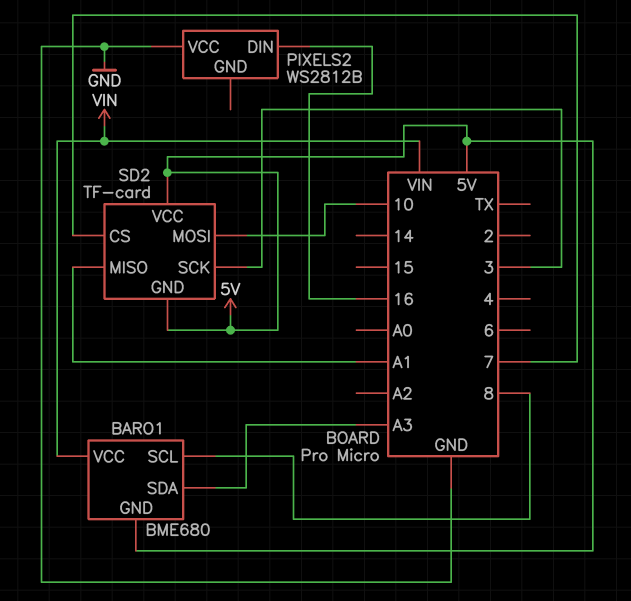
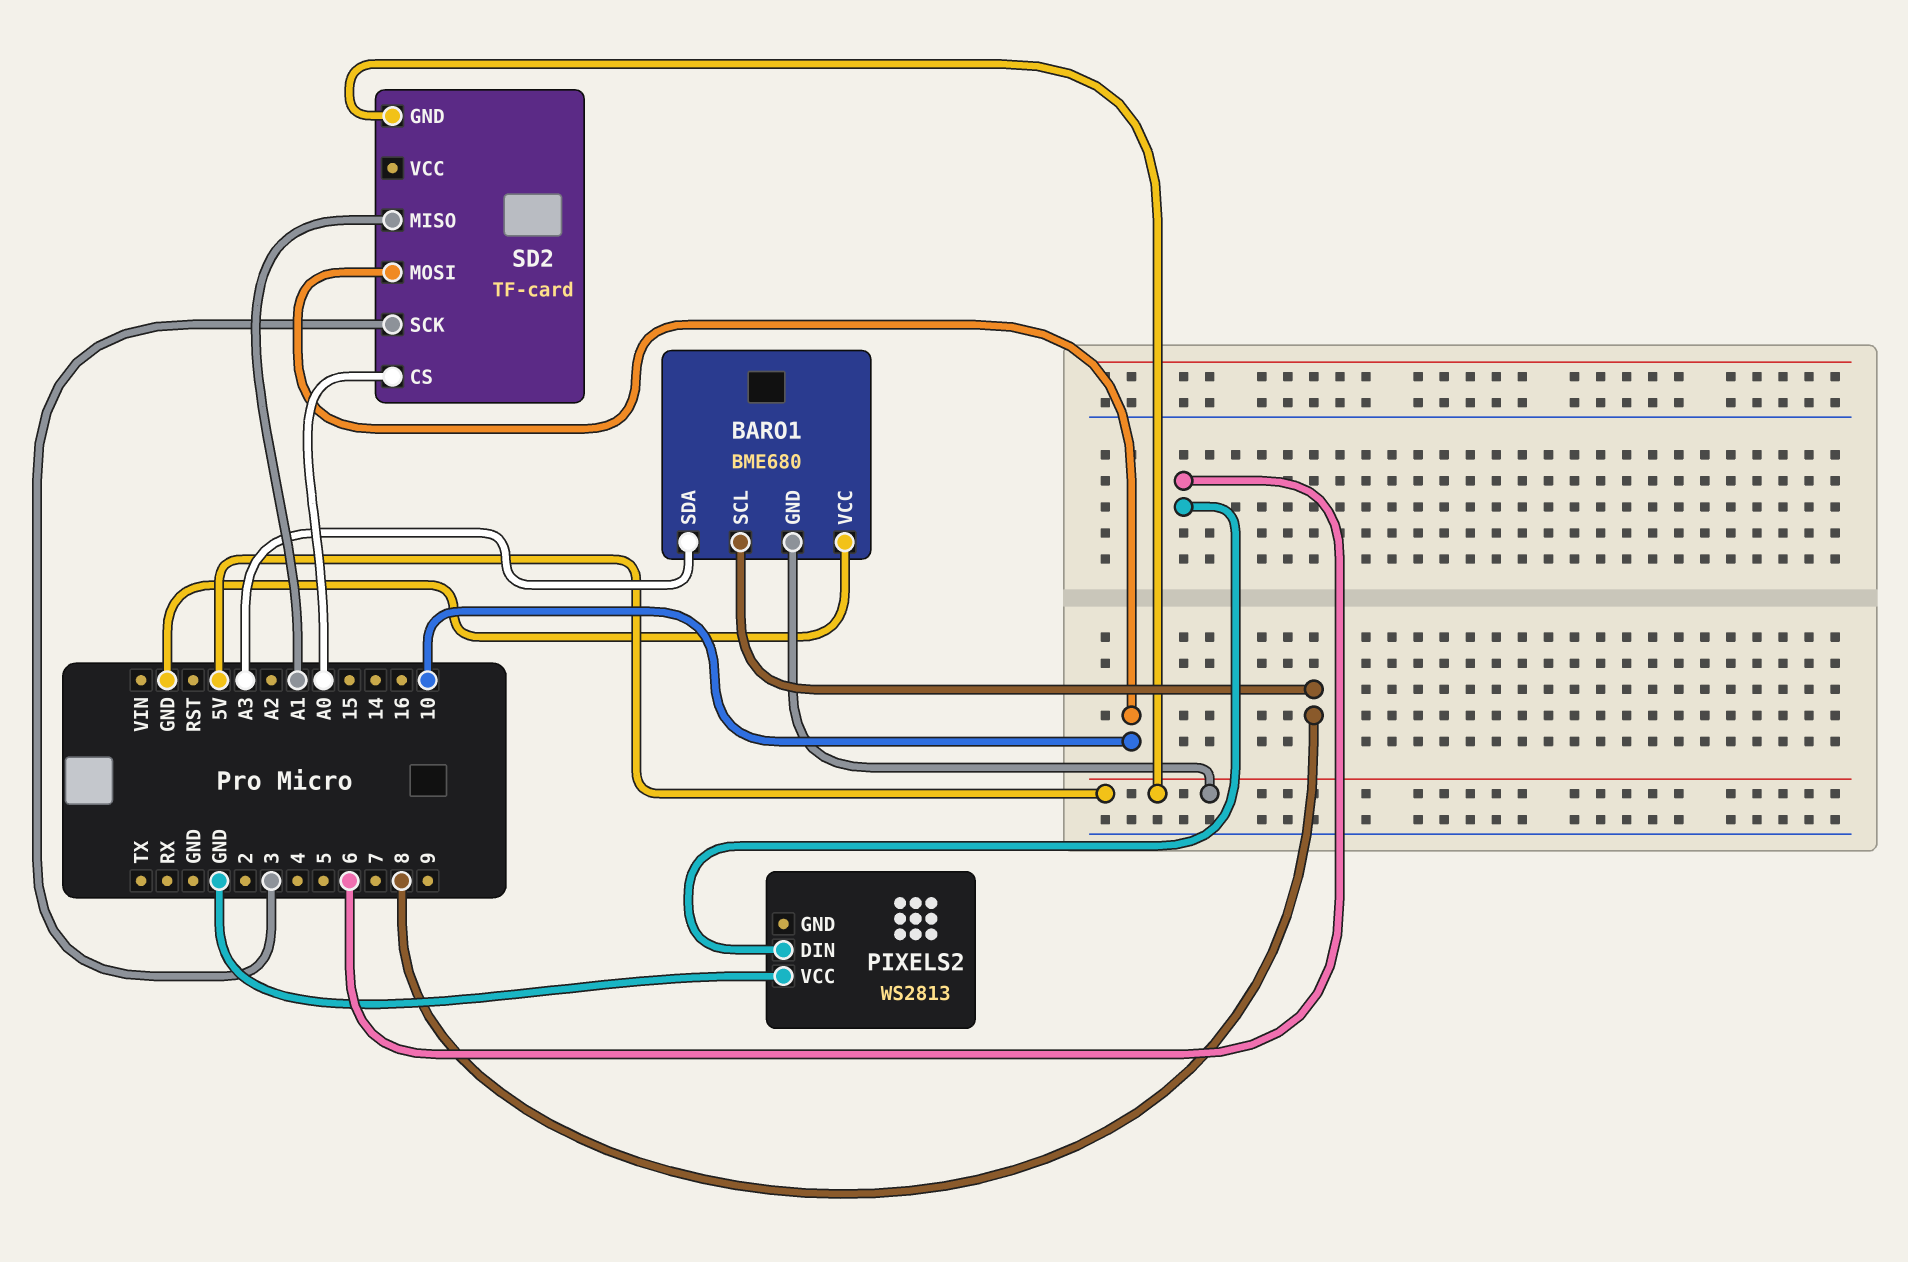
BARO1 pin VCC: VIN -> GND
PIXELS2: WS2812B -> WS2813
PIXELS2 pin DIN: 16 -> 6
SD2 pin CS: 7 -> A0
SD2 pin VCC: 5V -> none

